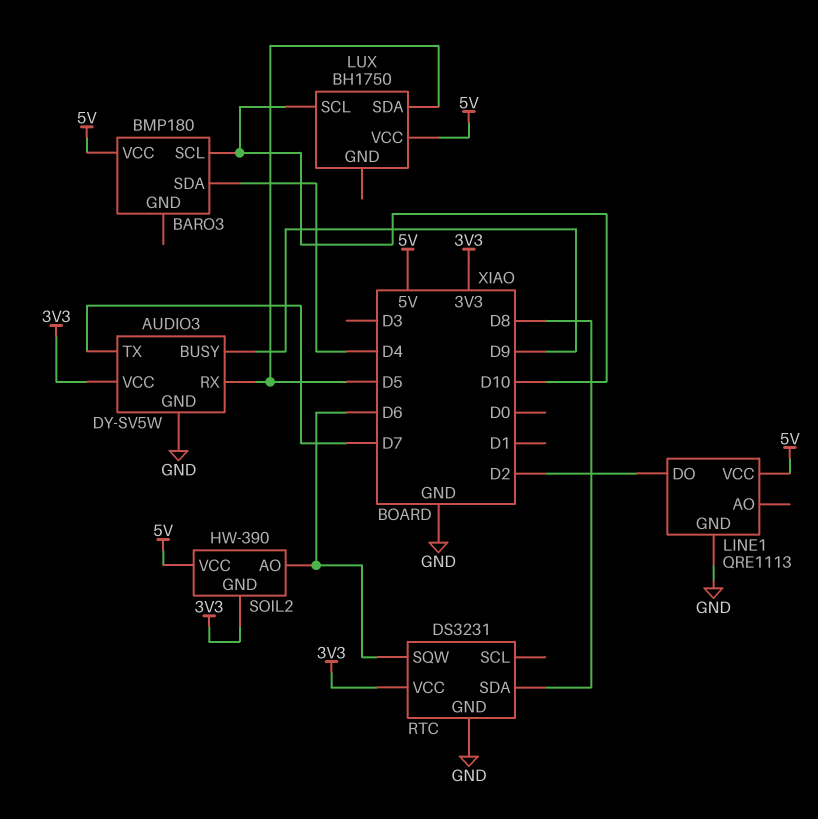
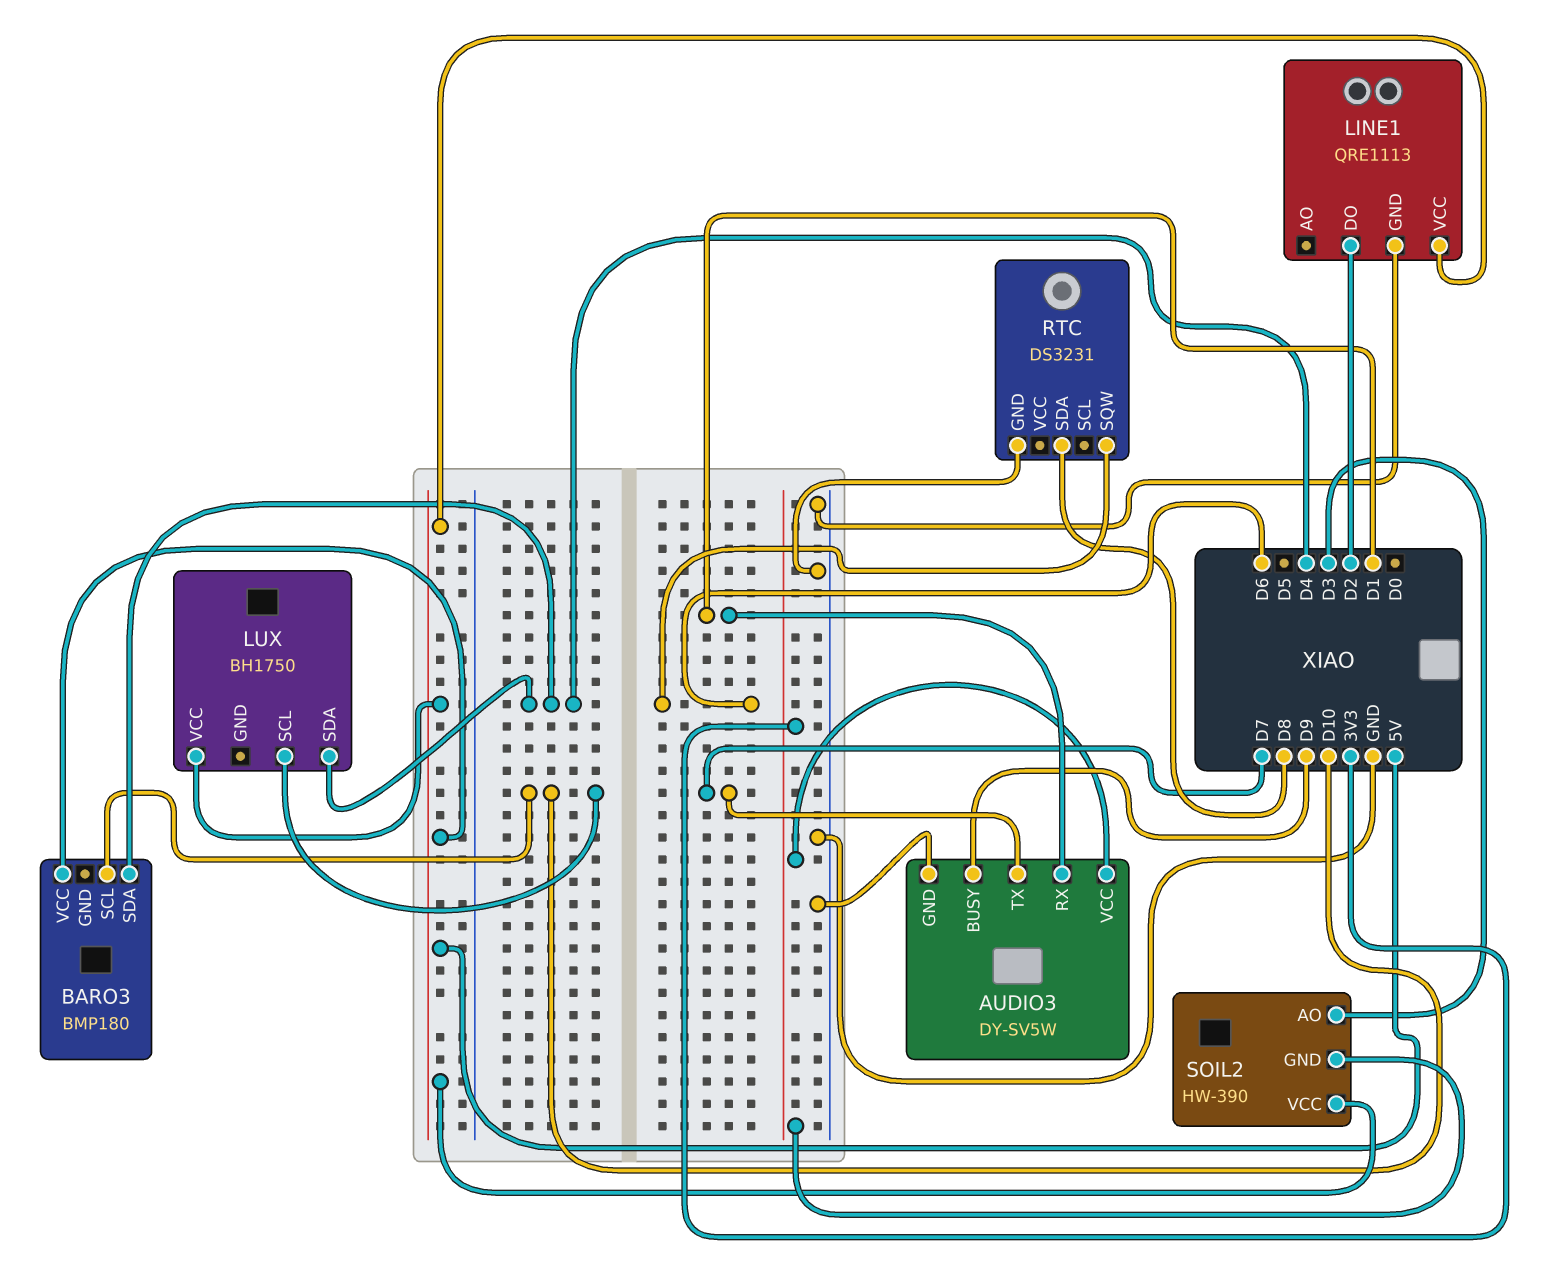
AUDIO3 pin RX: D5 -> D1
LUX pin SDA: D5 -> D4
RTC pin VCC: 3V3 -> none
SOIL2 pin AO: D6 -> D3

